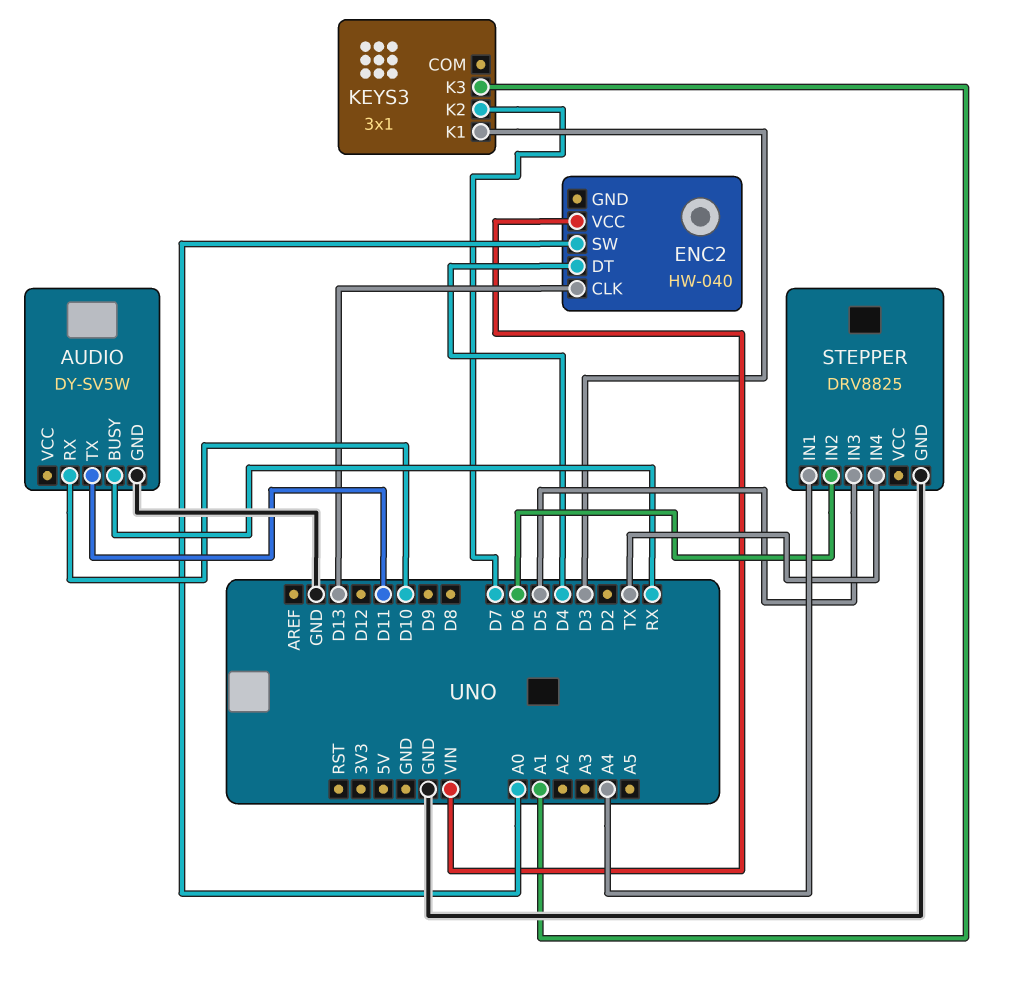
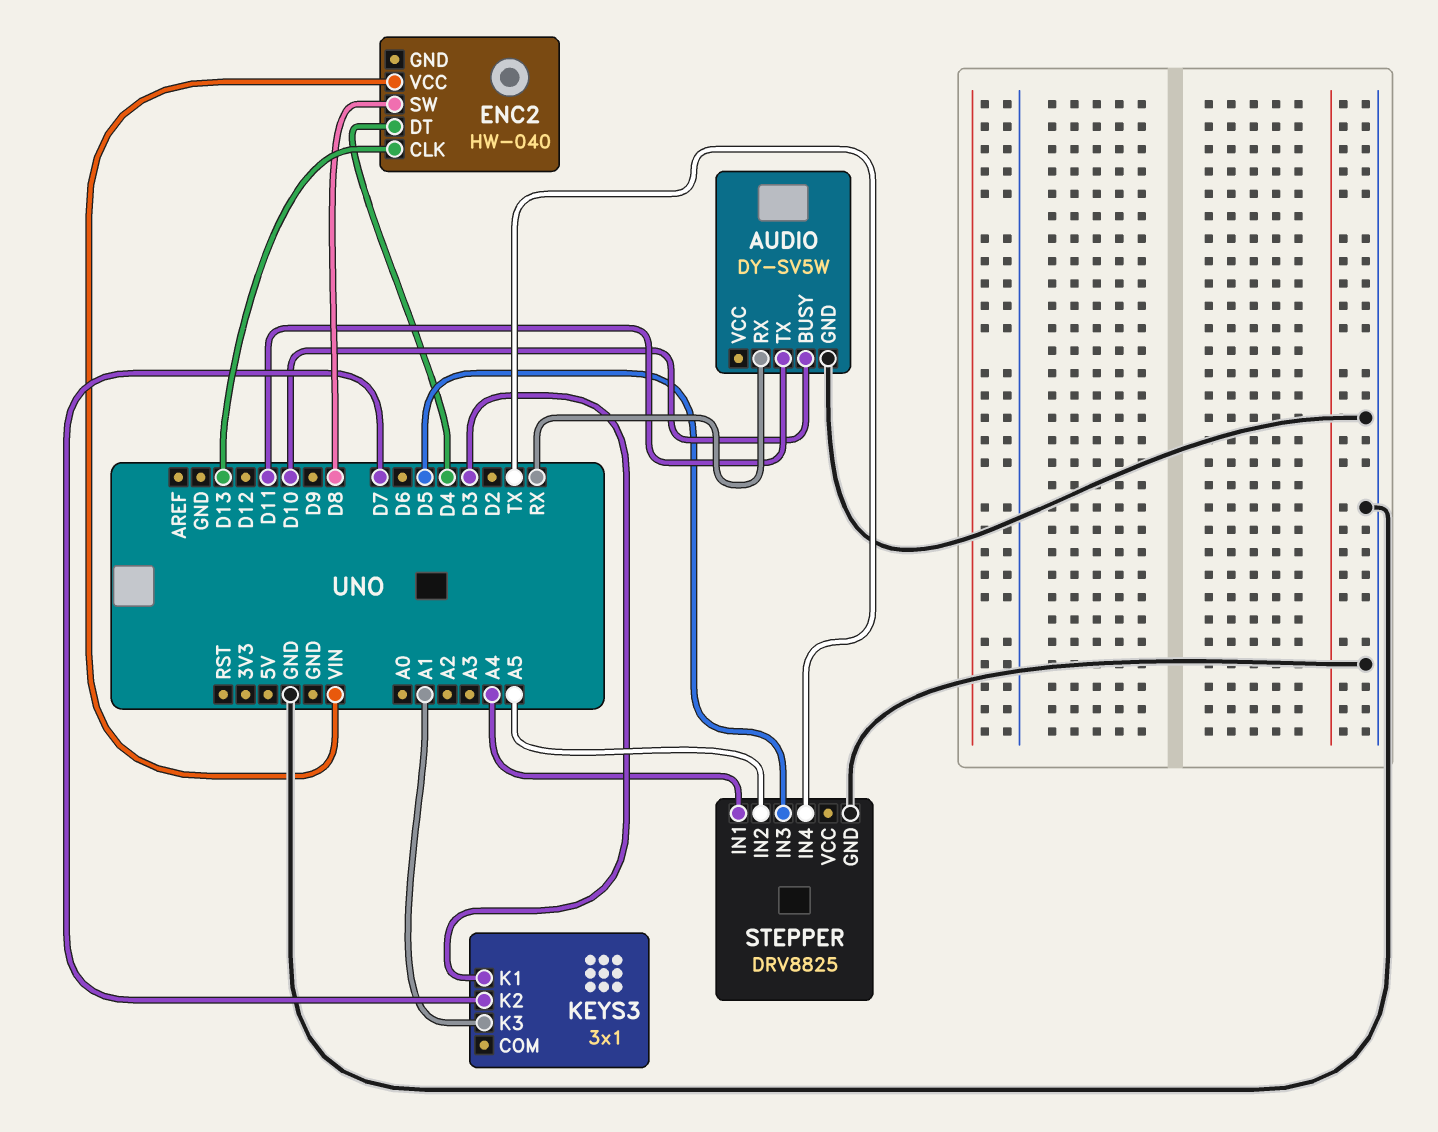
AUDIO pin BUSY: RX -> D10
AUDIO pin RX: D10 -> RX
ENC2 pin SW: A0 -> D8
STEPPER pin IN2: D6 -> A5

